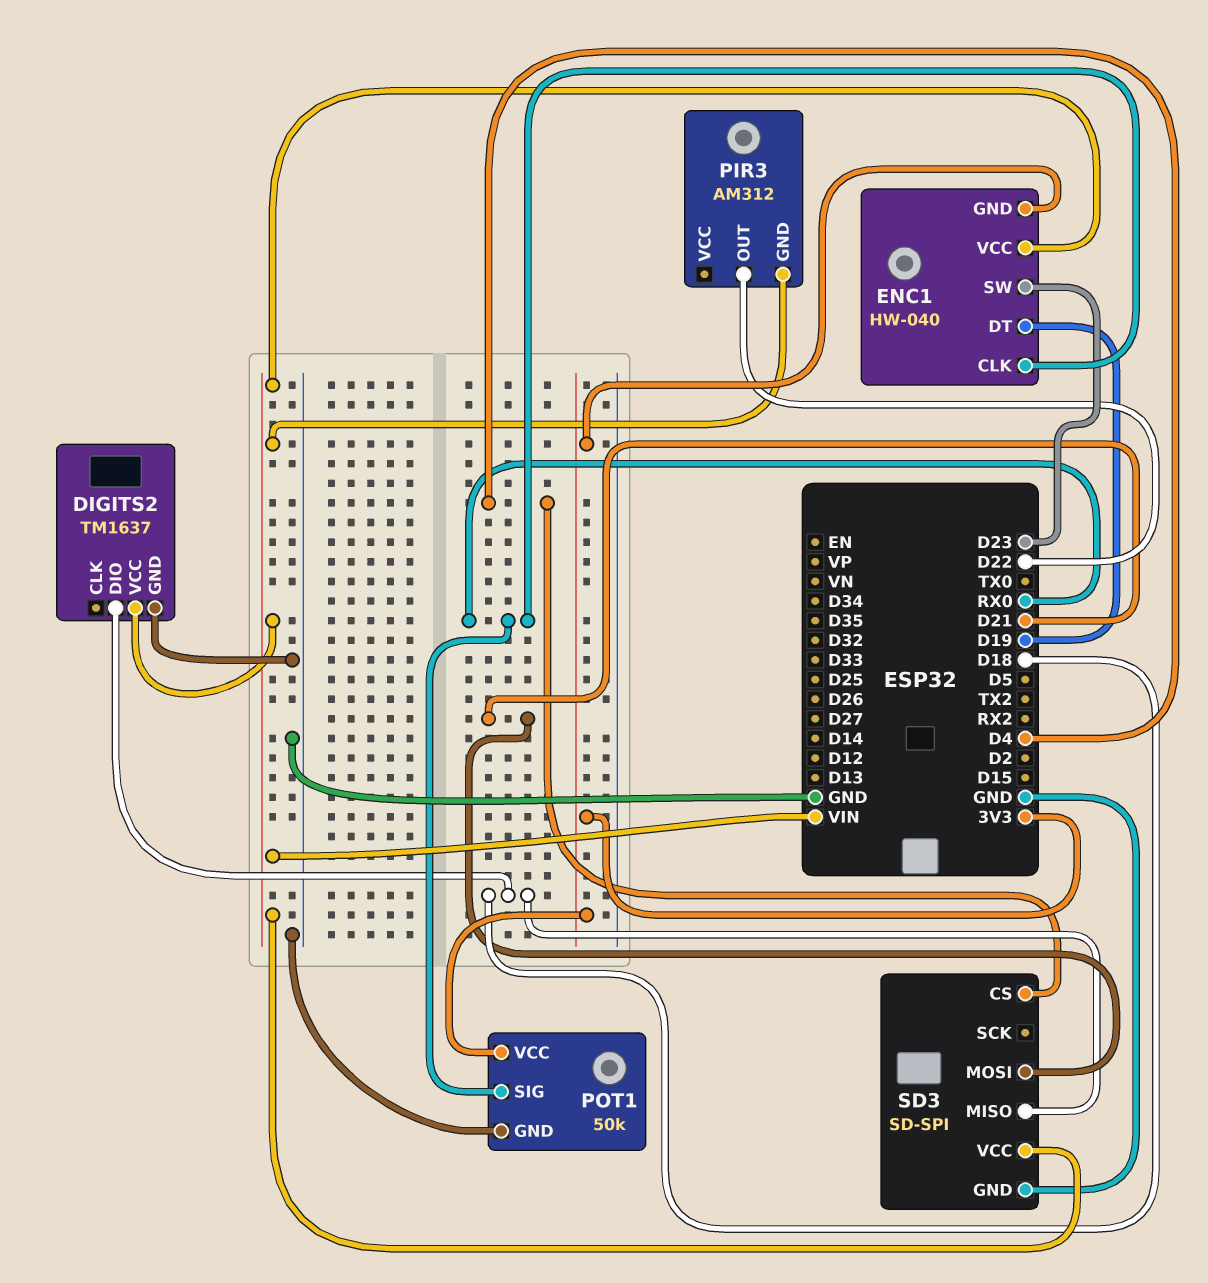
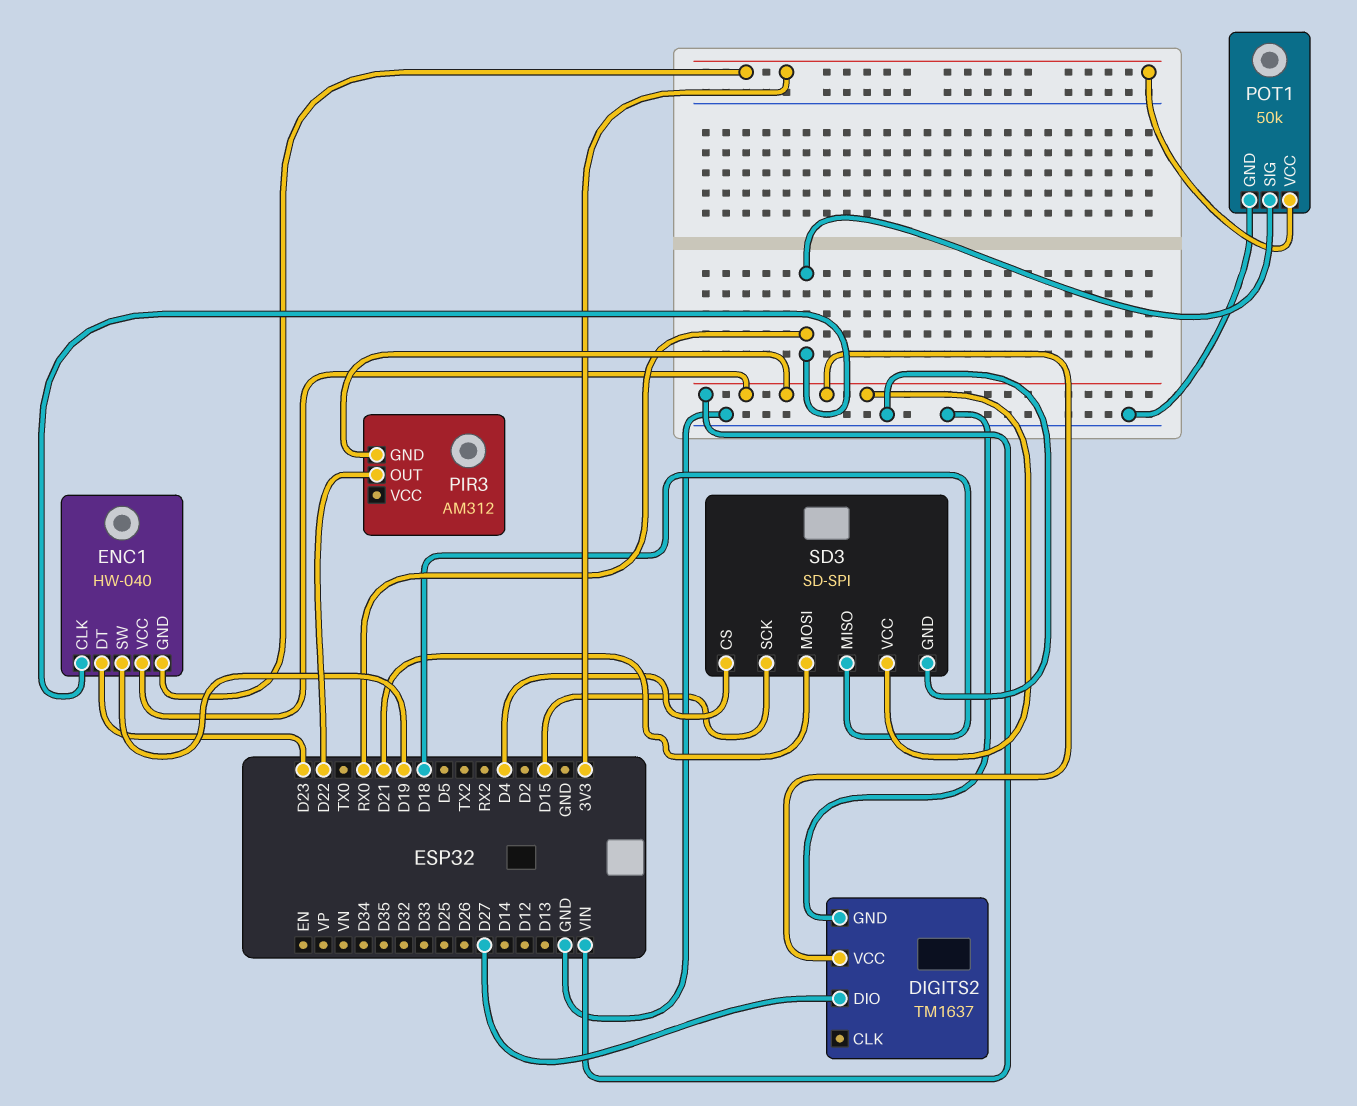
DIGITS2 pin DIO: D18 -> D27
ENC1 pin DT: D19 -> D23
ENC1 pin SW: D23 -> D19
SD3 pin SCK: none -> D15

